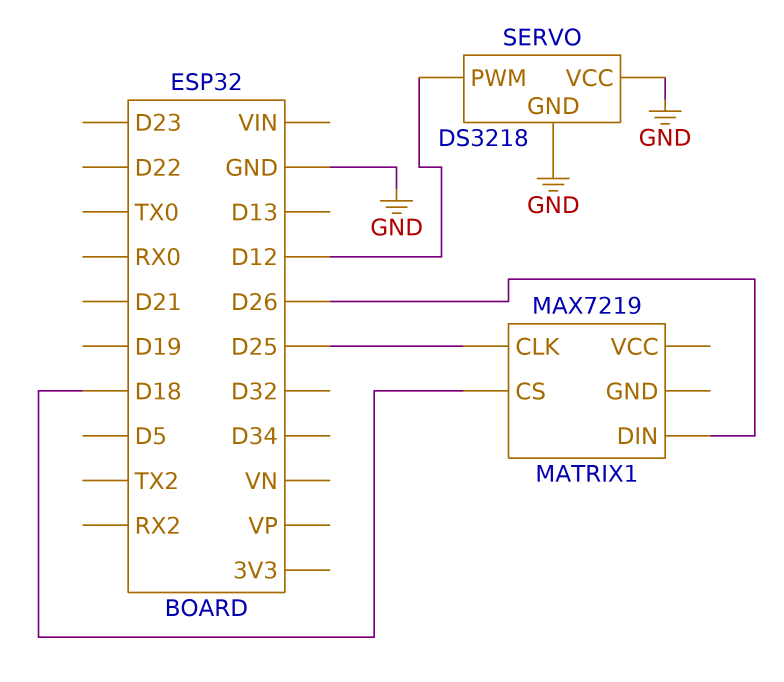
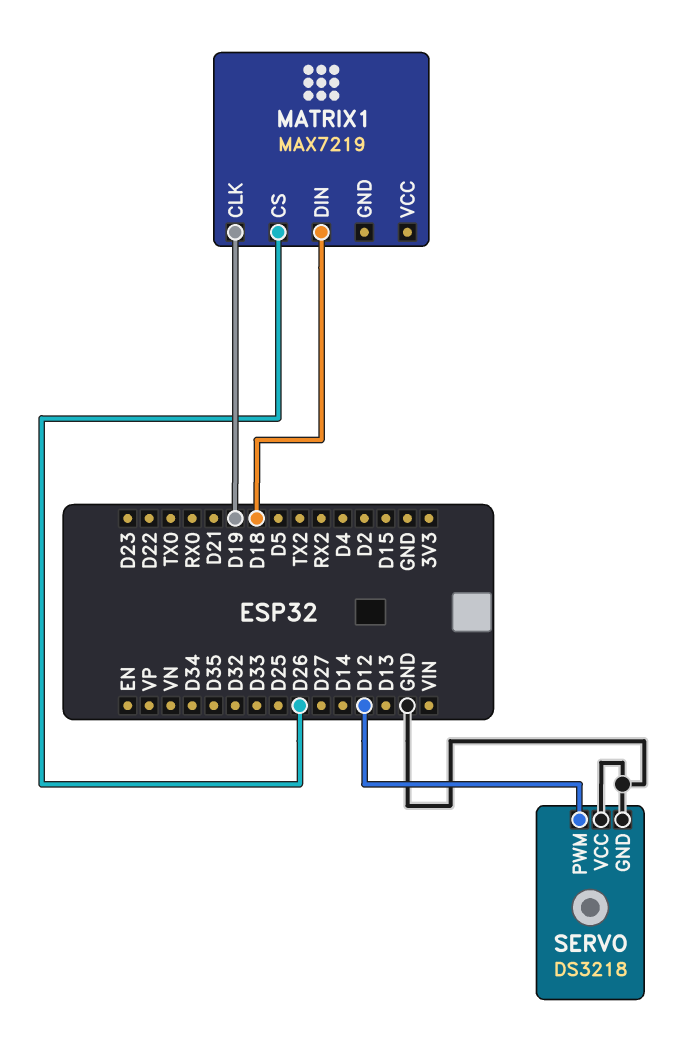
MATRIX1 pin CLK: D25 -> D19
MATRIX1 pin CS: D18 -> D26
MATRIX1 pin DIN: D26 -> D18

